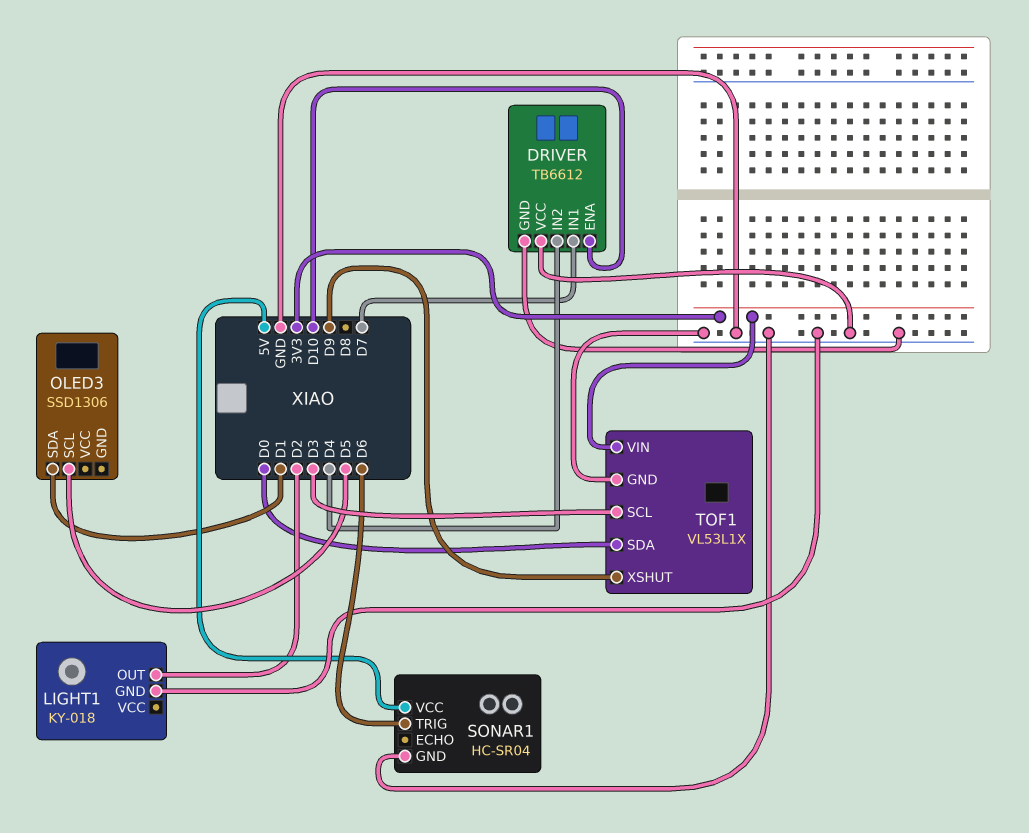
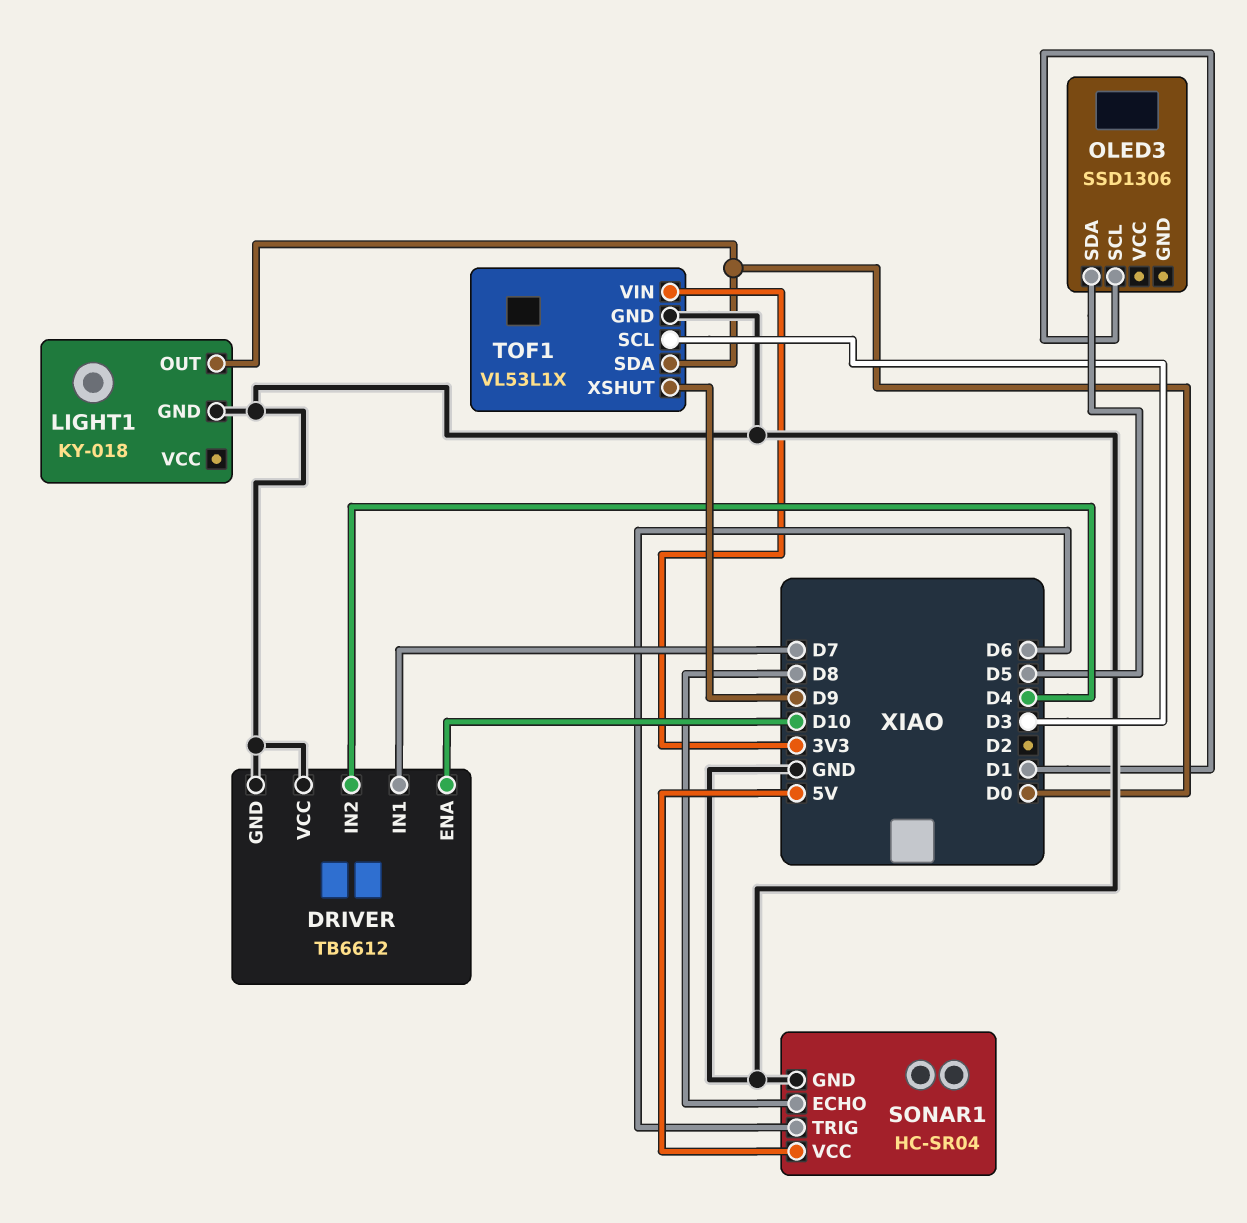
LIGHT1 pin OUT: D2 -> D0
OLED3 pin SCL: D5 -> D1
OLED3 pin SDA: D1 -> D5
SONAR1 pin ECHO: none -> D8

